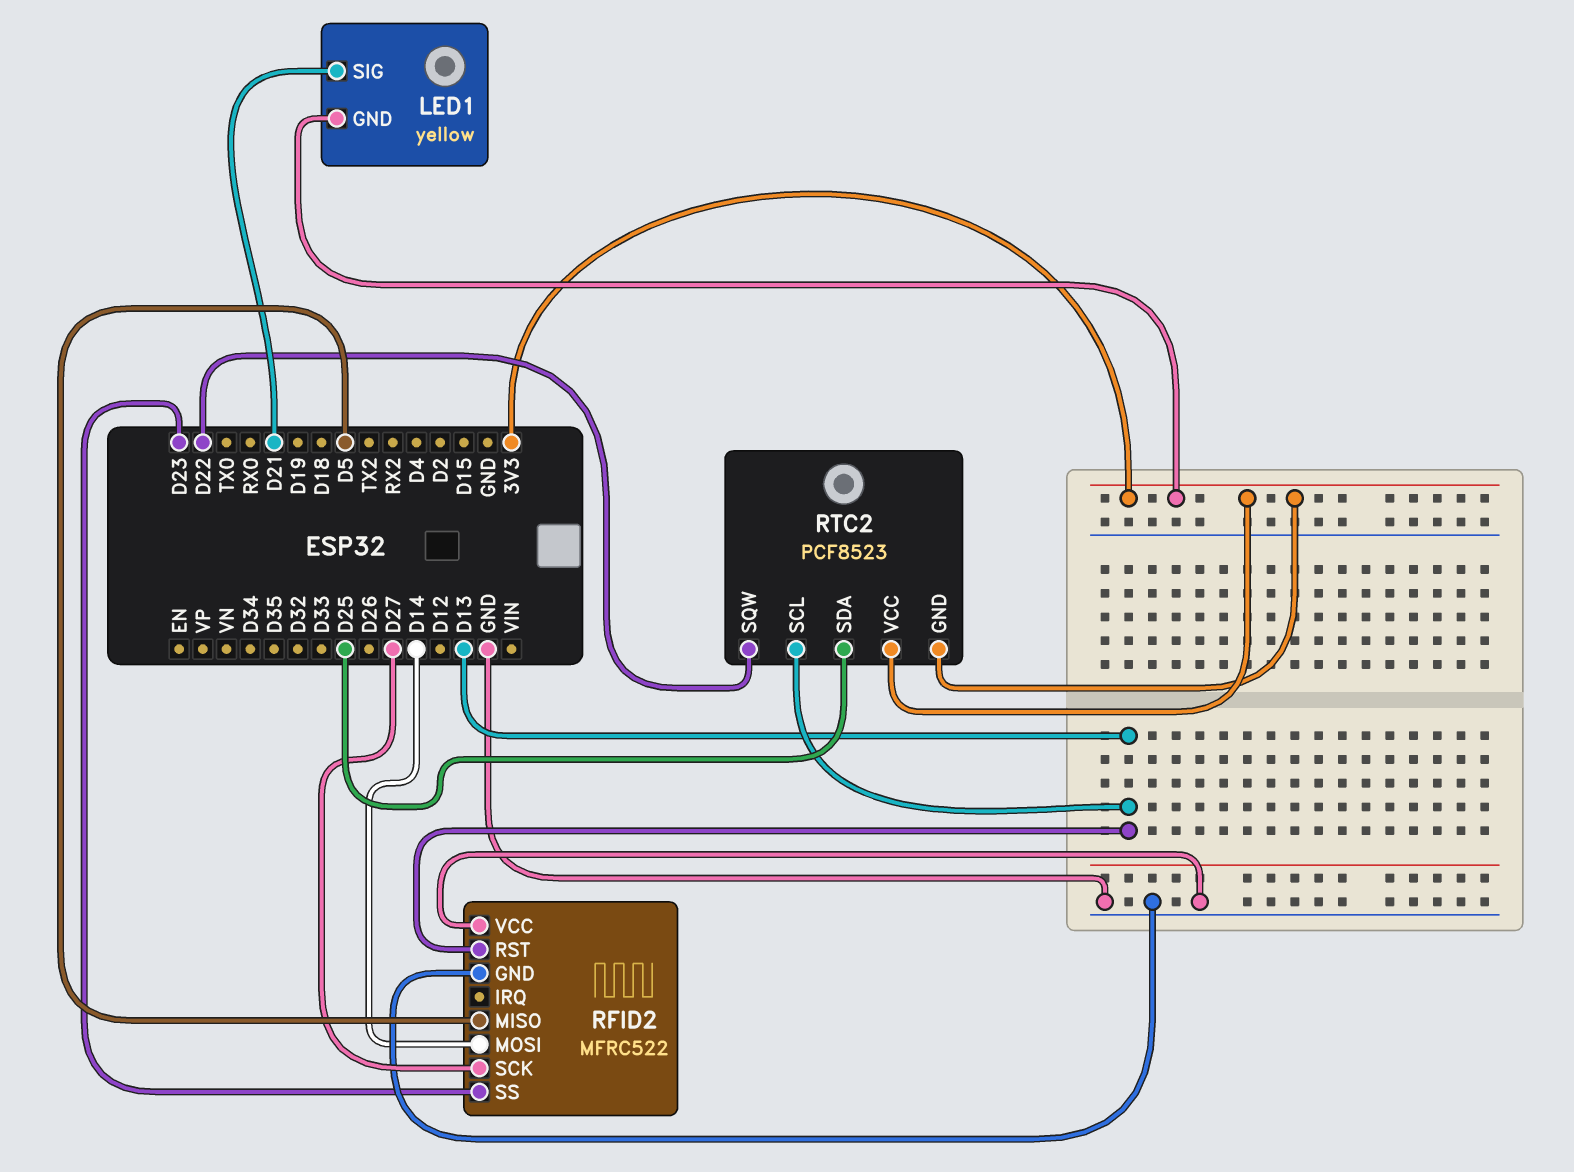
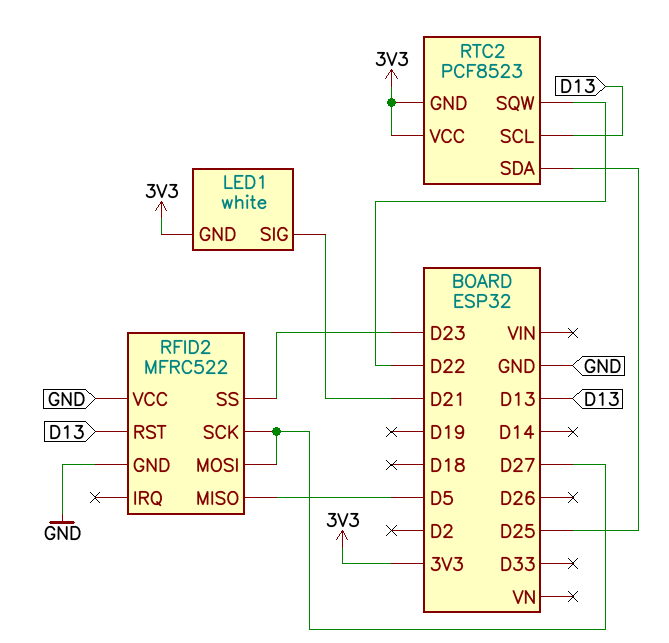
LED1: yellow -> white
RFID2 pin MOSI: D14 -> D27

